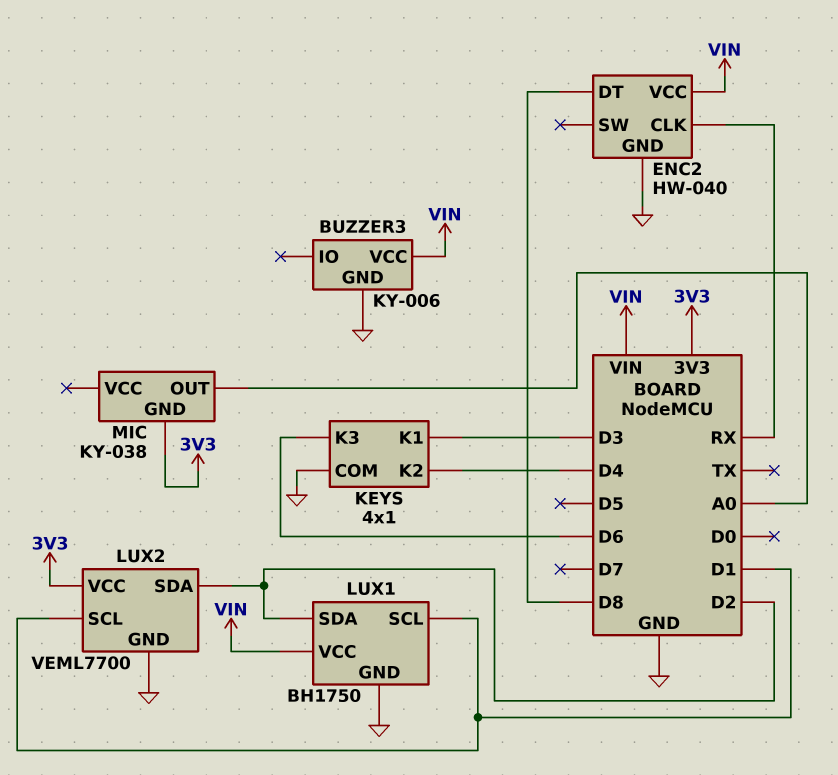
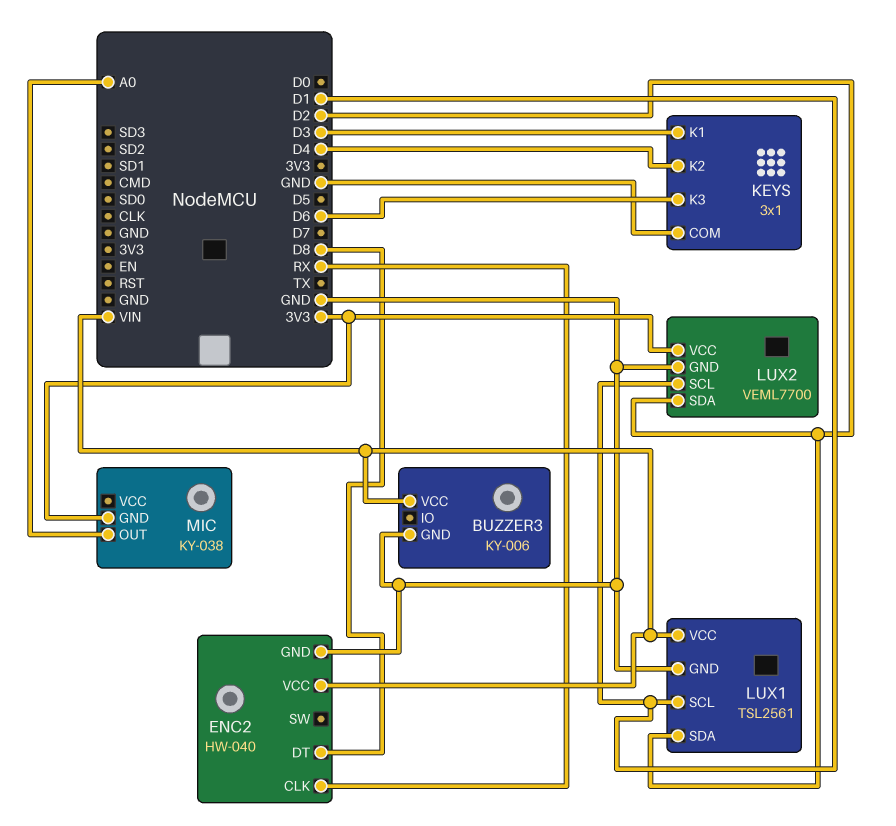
KEYS: 4x1 -> 3x1
LUX1: BH1750 -> TSL2561

